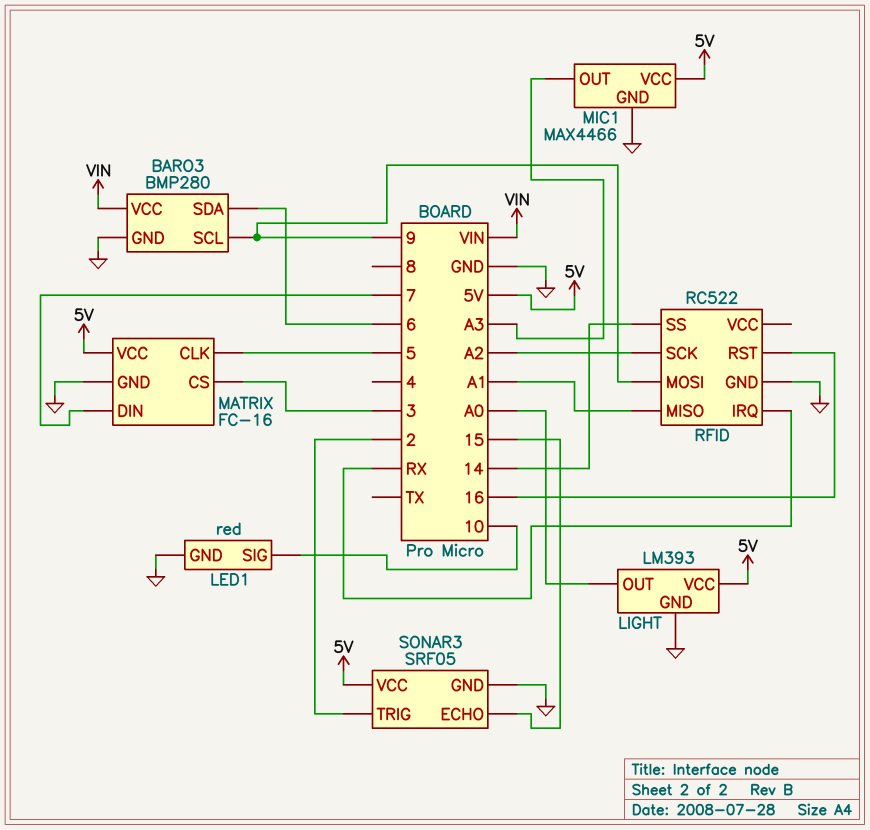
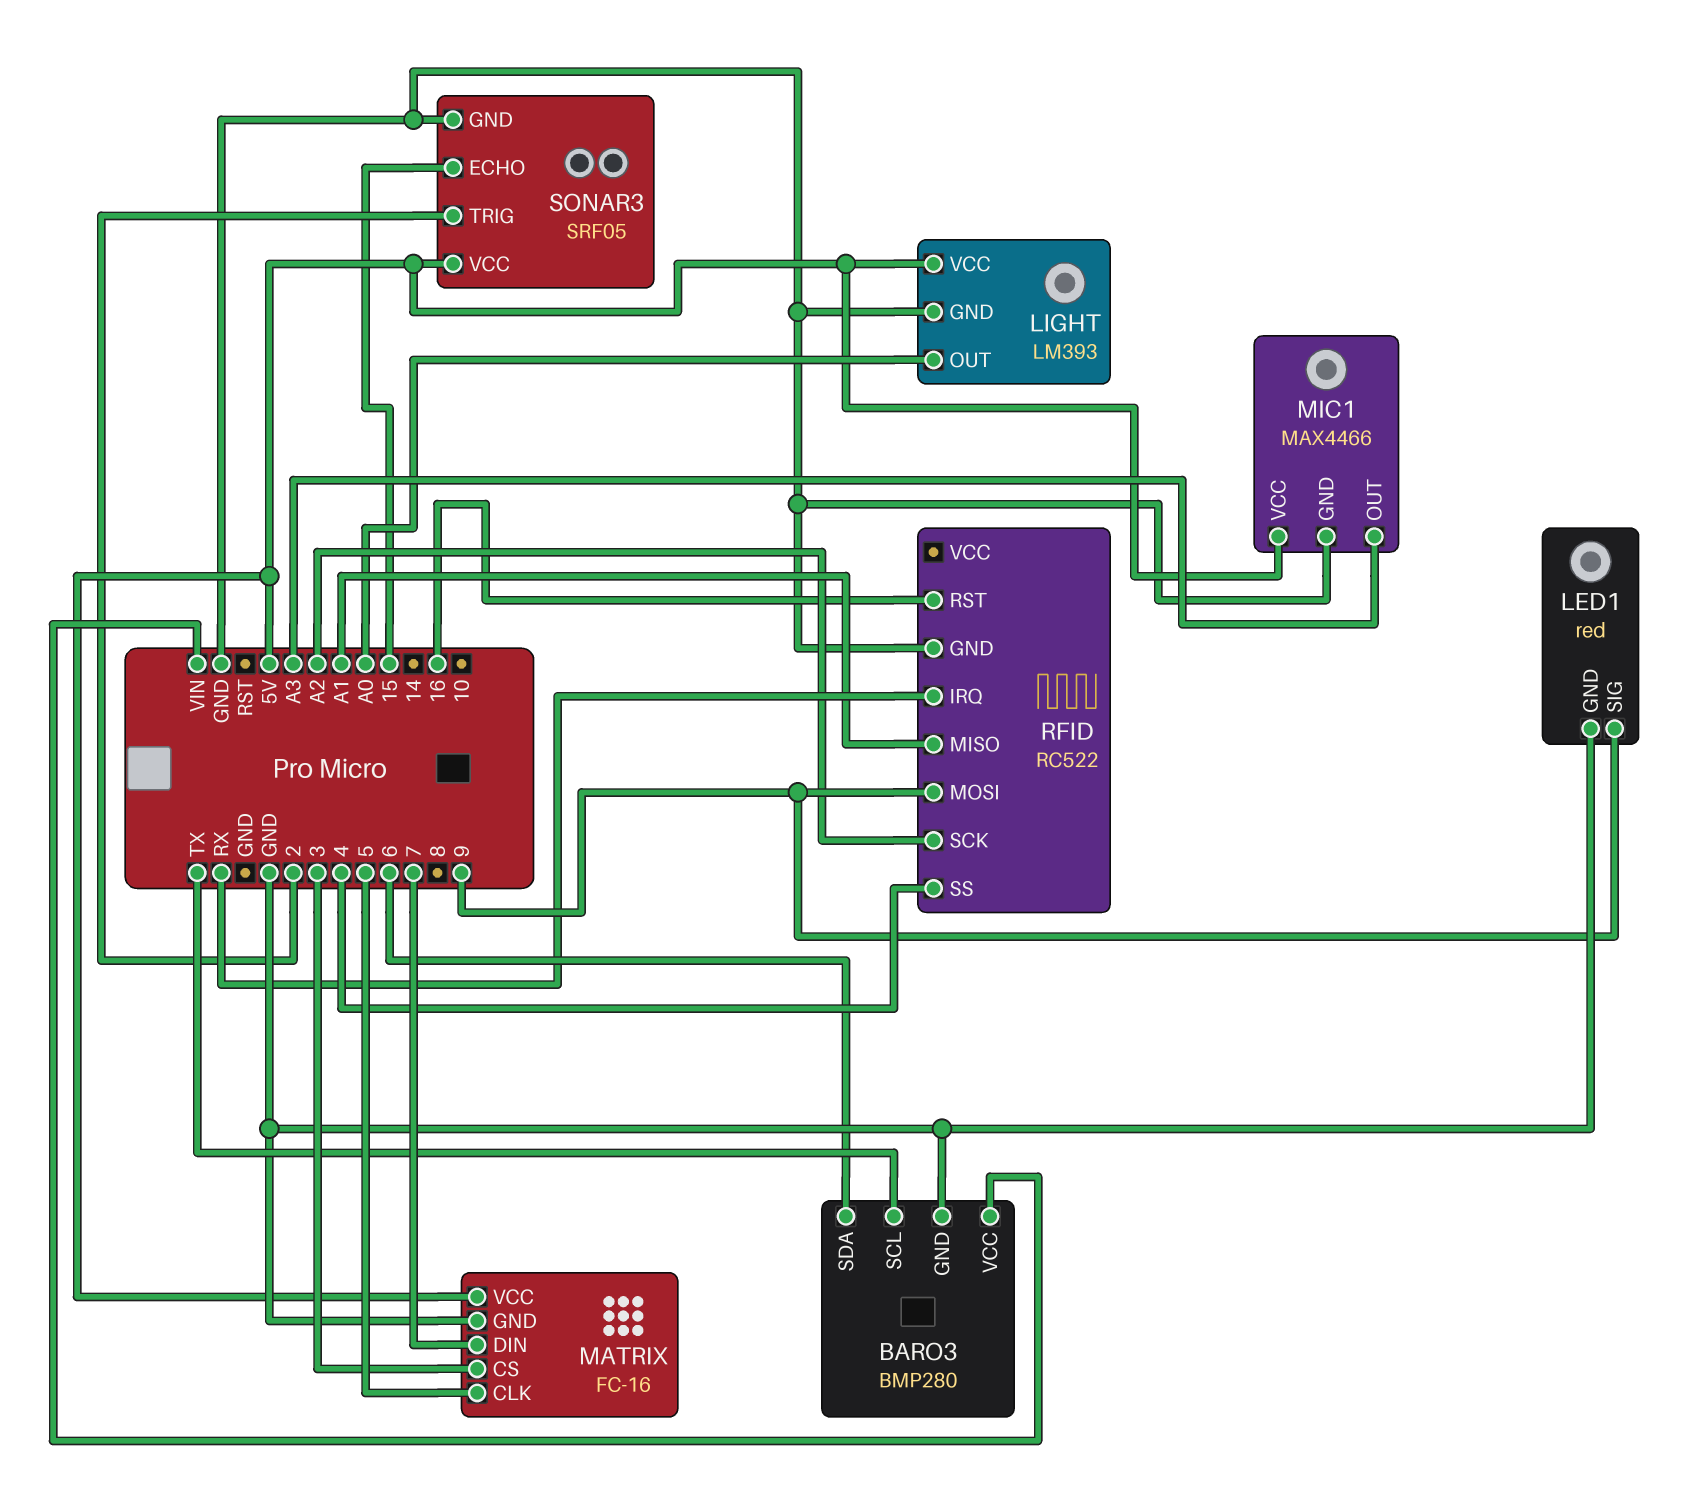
BARO3 pin SCL: 9 -> TX
LED1 pin SIG: 10 -> 9
RFID pin SS: 14 -> 4

